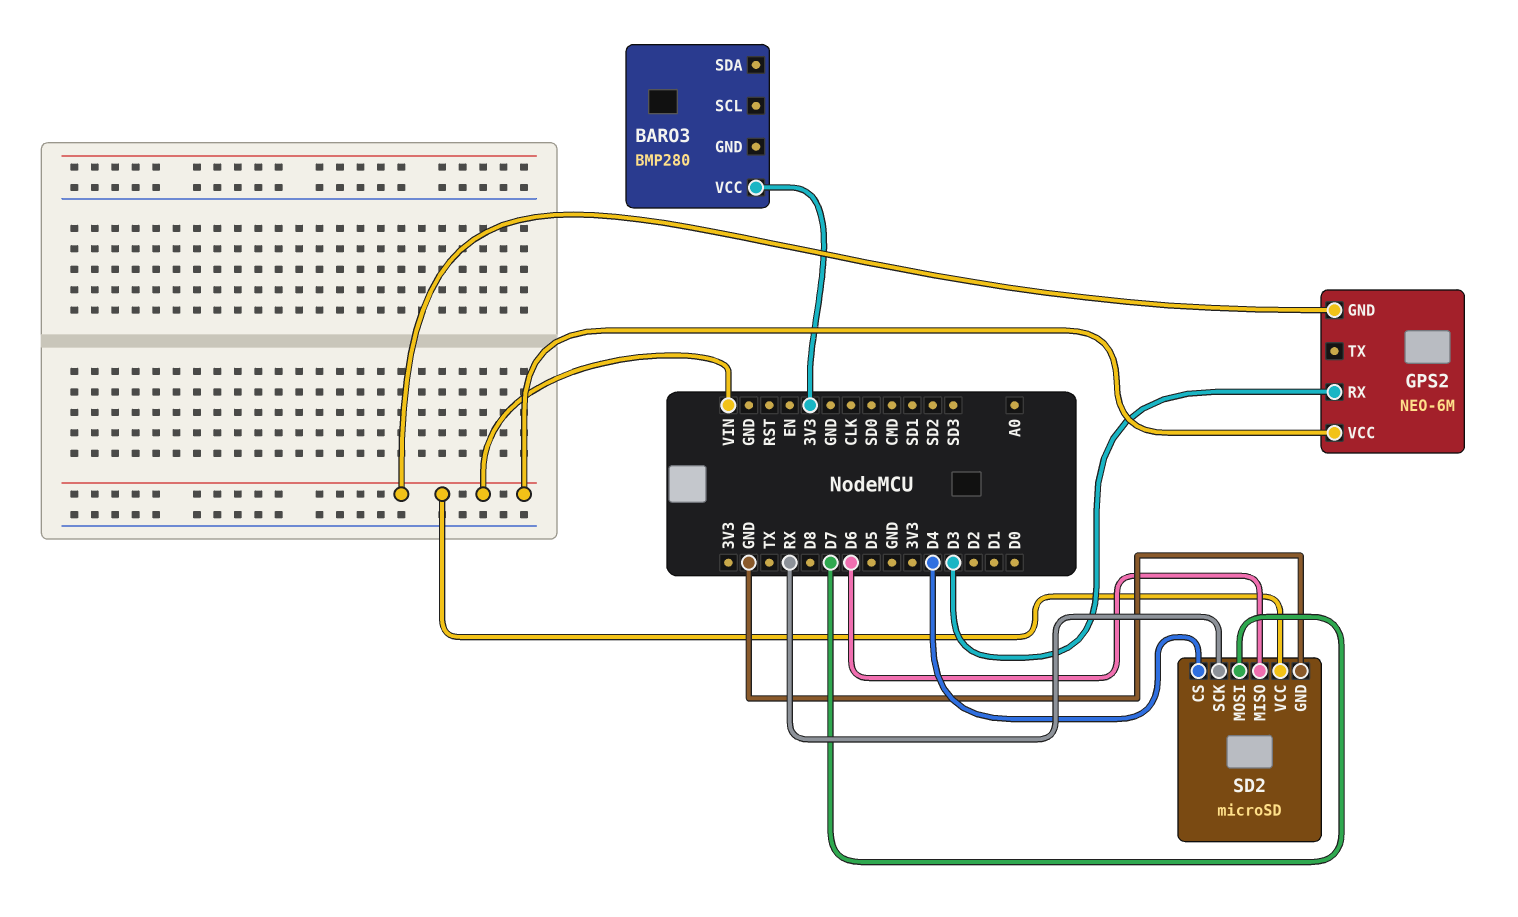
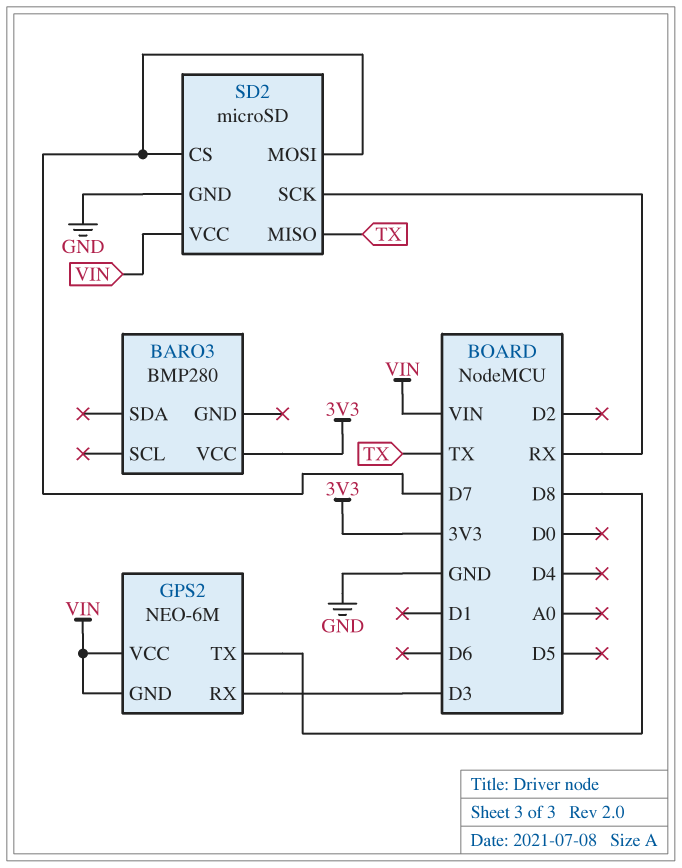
GPS2 pin TX: none -> D8
SD2 pin CS: D4 -> D7
SD2 pin MISO: D6 -> TX

